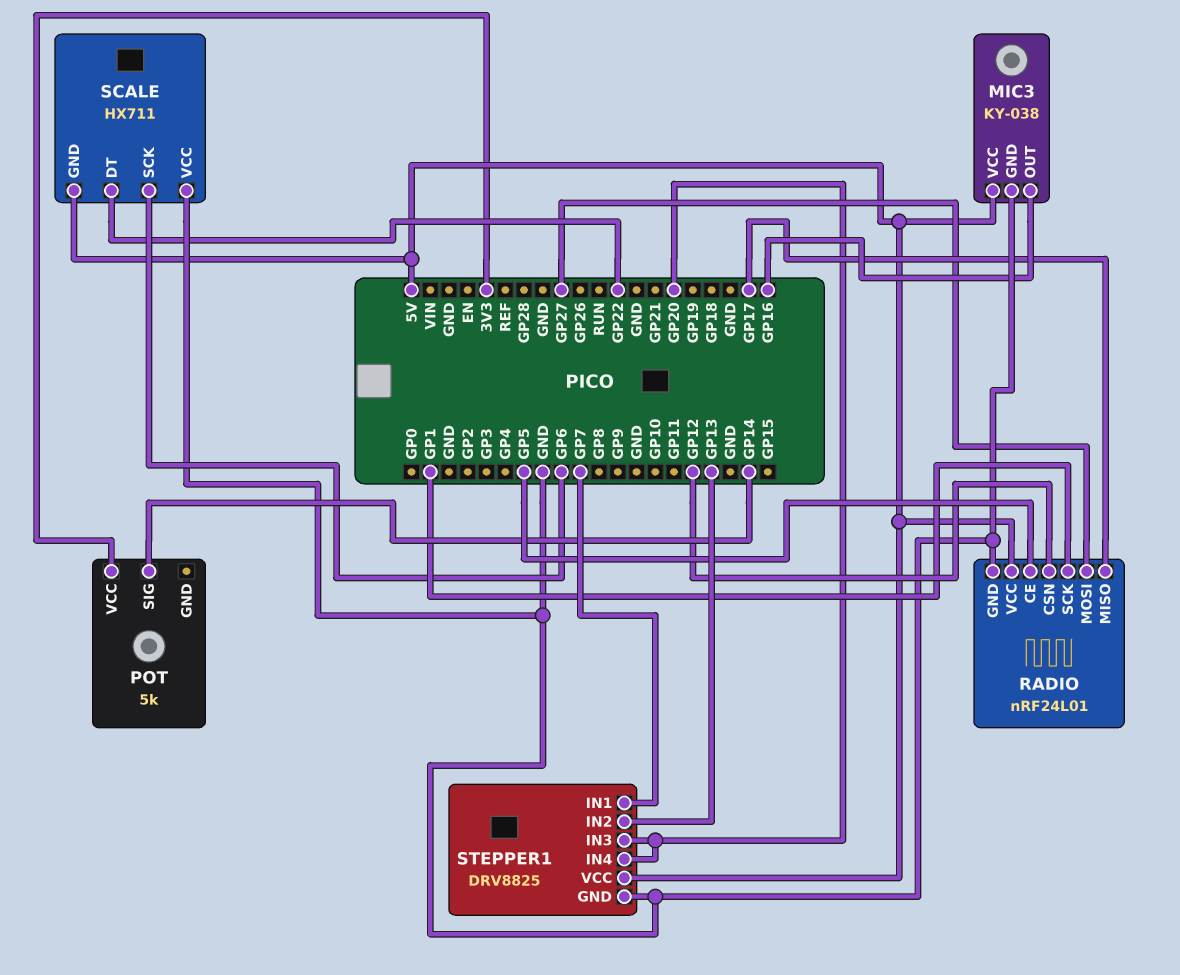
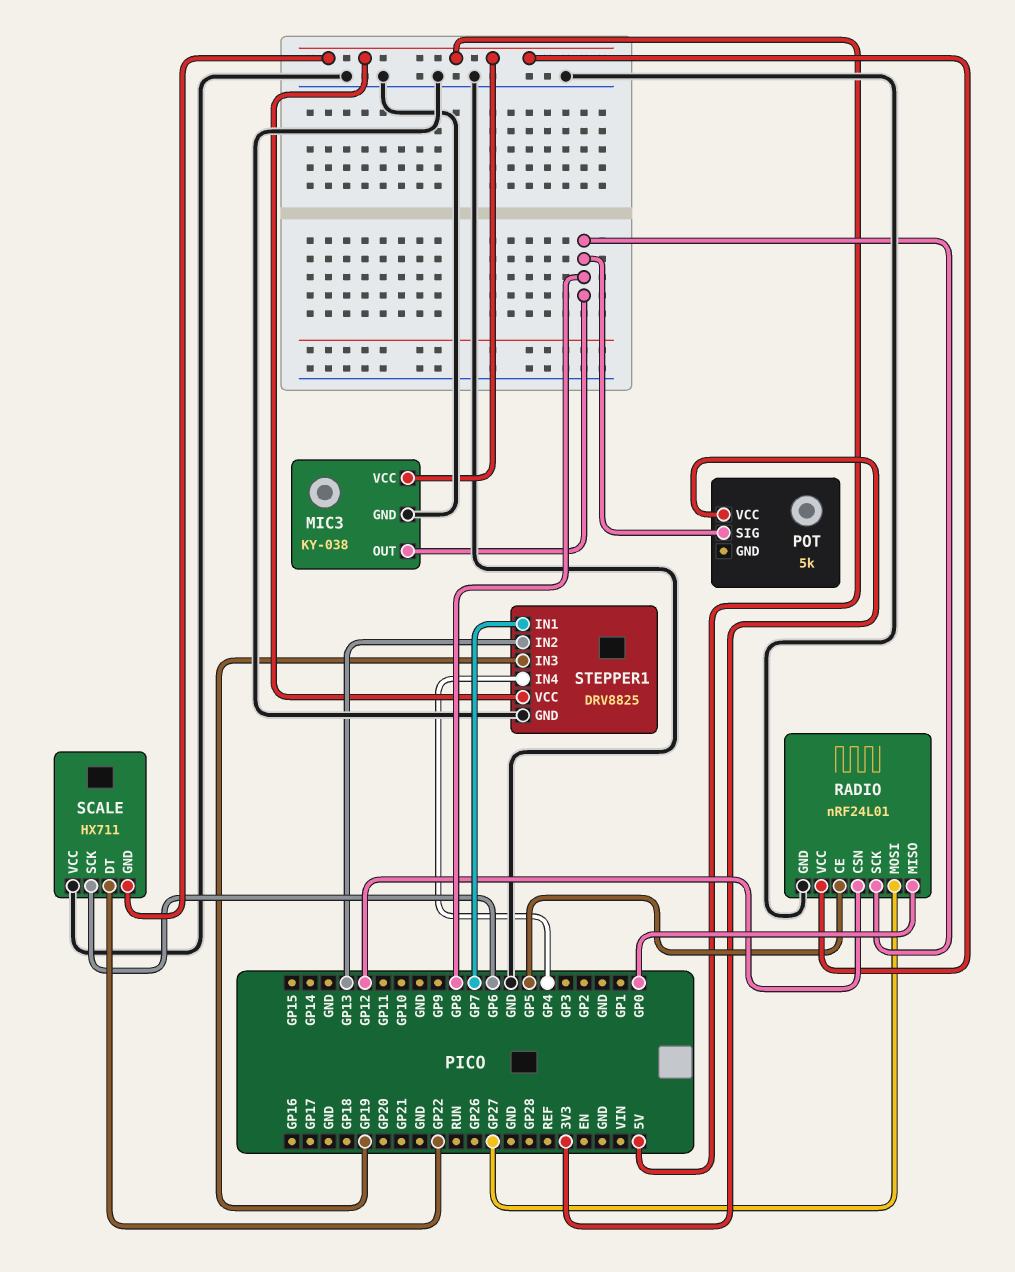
MIC3 pin OUT: GP16 -> GP8
POT pin SIG: GP14 -> GP8
RADIO pin MISO: GP17 -> GP0
RADIO pin SCK: GP1 -> GP8
STEPPER1 pin IN3: GP20 -> GP19
STEPPER1 pin IN4: GP20 -> GP4

